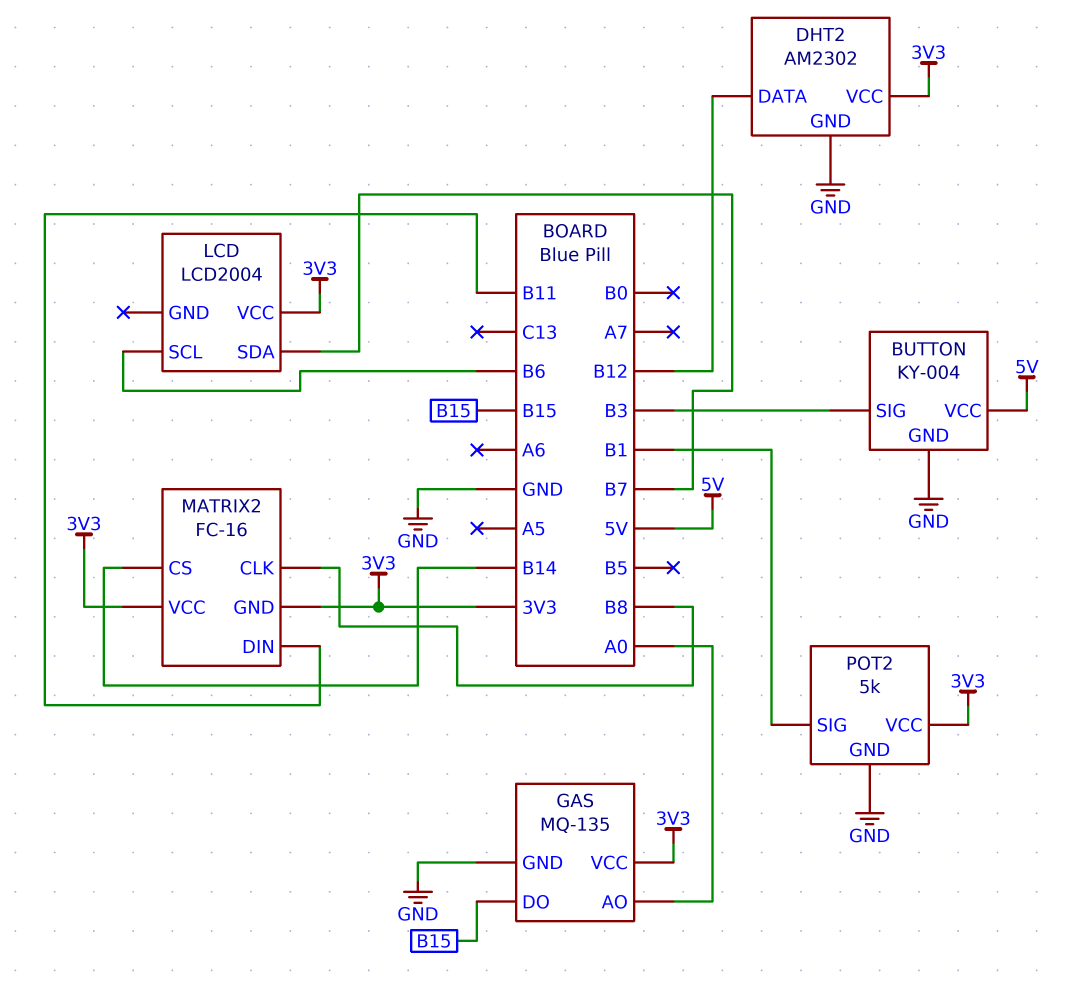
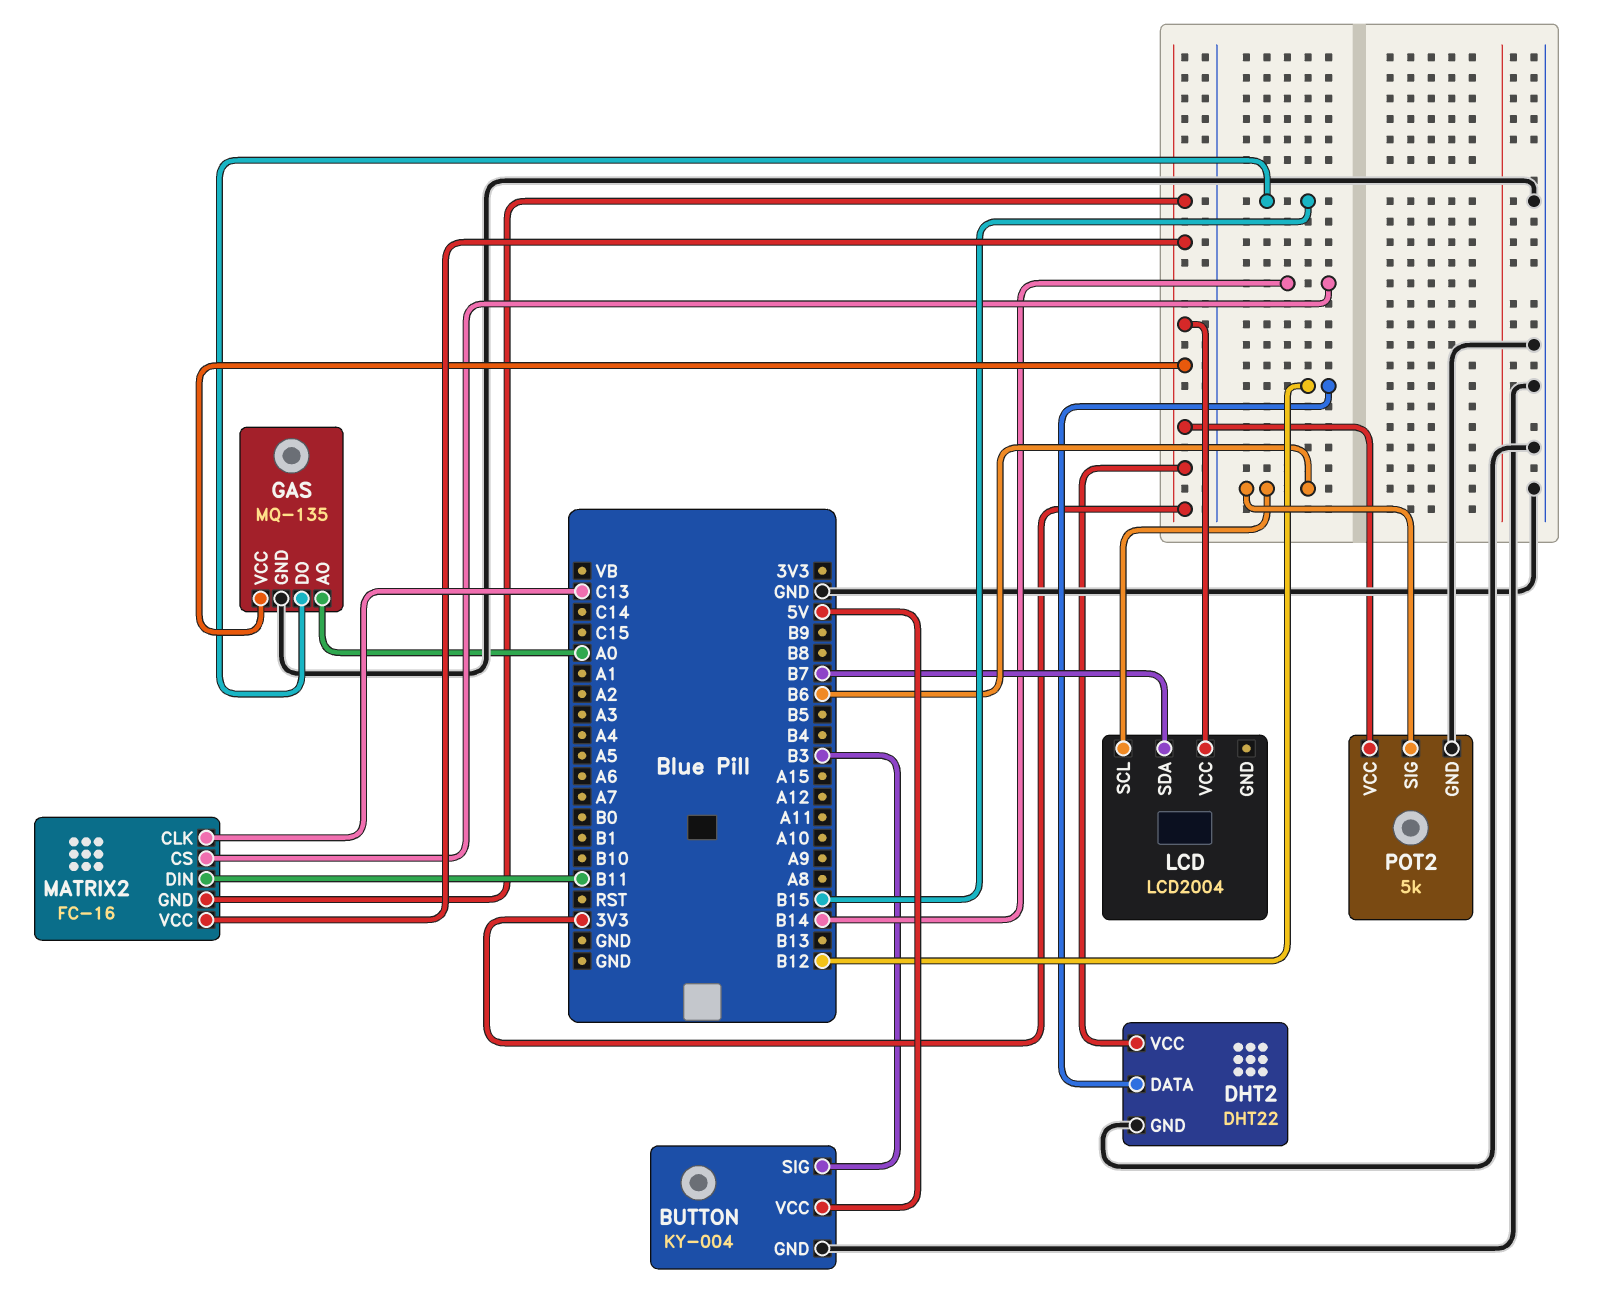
DHT2: AM2302 -> DHT22
MATRIX2 pin CLK: B8 -> C13
POT2 pin SIG: B1 -> B6

